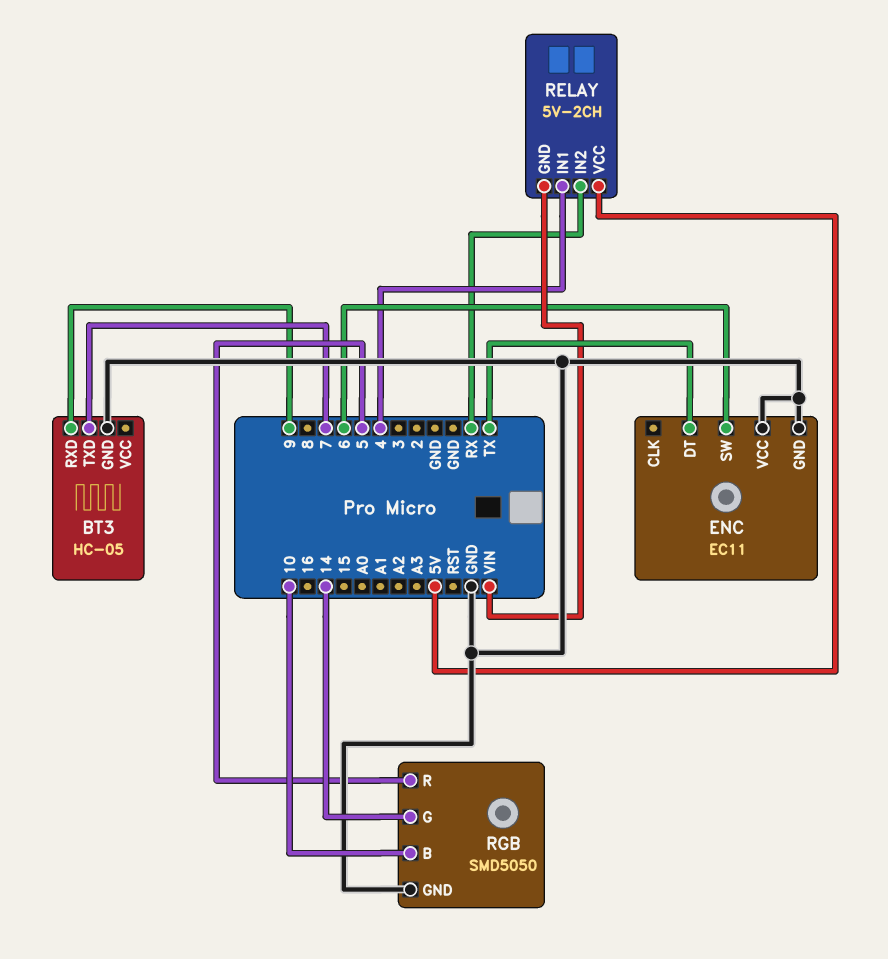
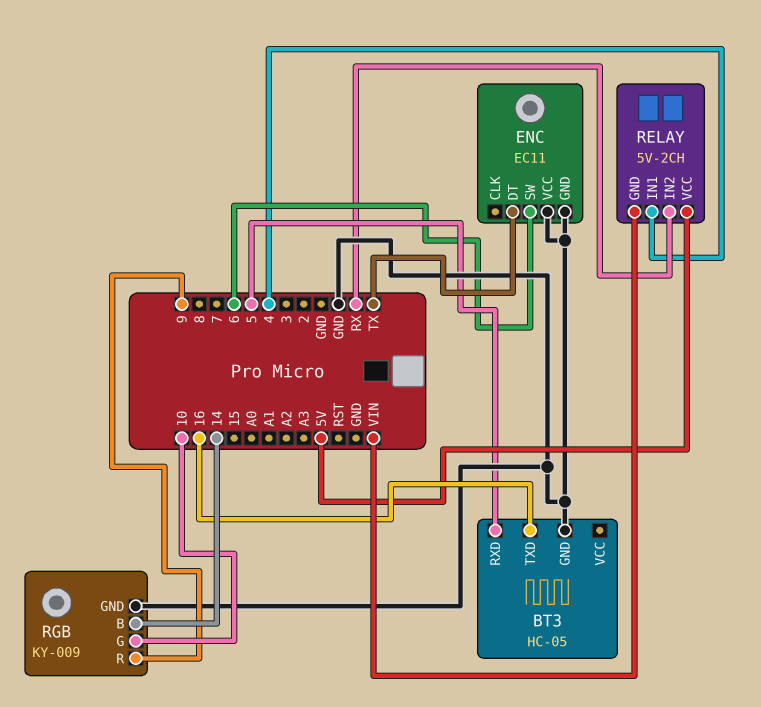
BT3 pin RXD: 9 -> 5
BT3 pin TXD: 7 -> 16
RGB: SMD5050 -> KY-009
RGB pin B: 10 -> 14
RGB pin G: 14 -> 10
RGB pin R: 5 -> 9

